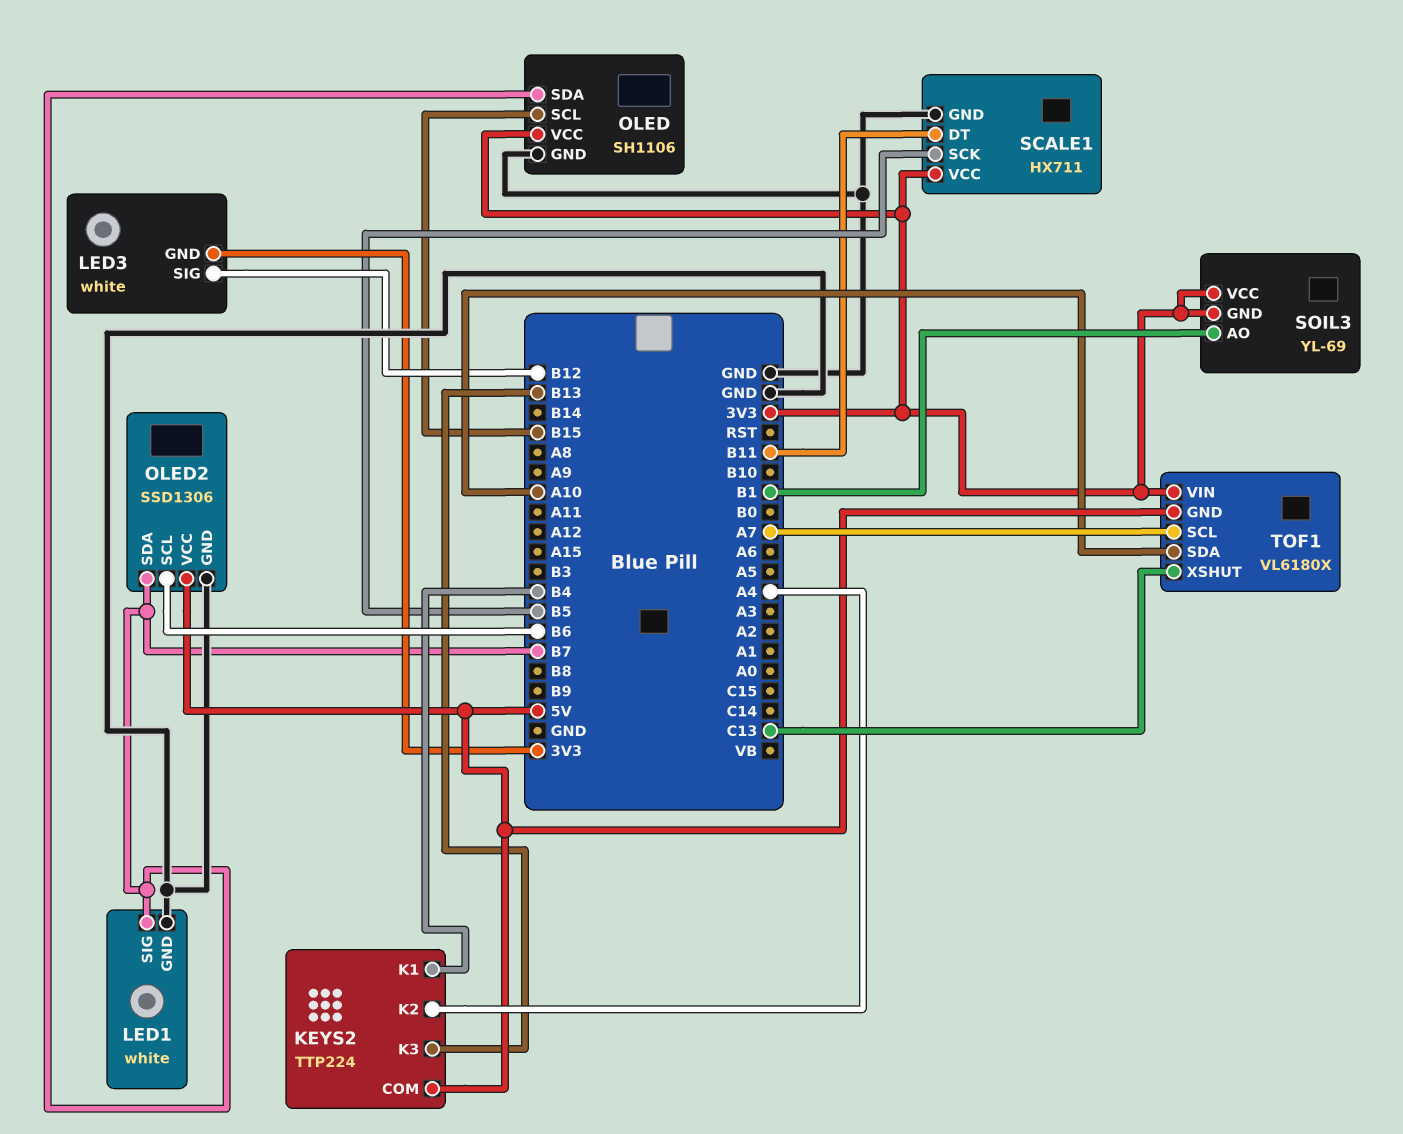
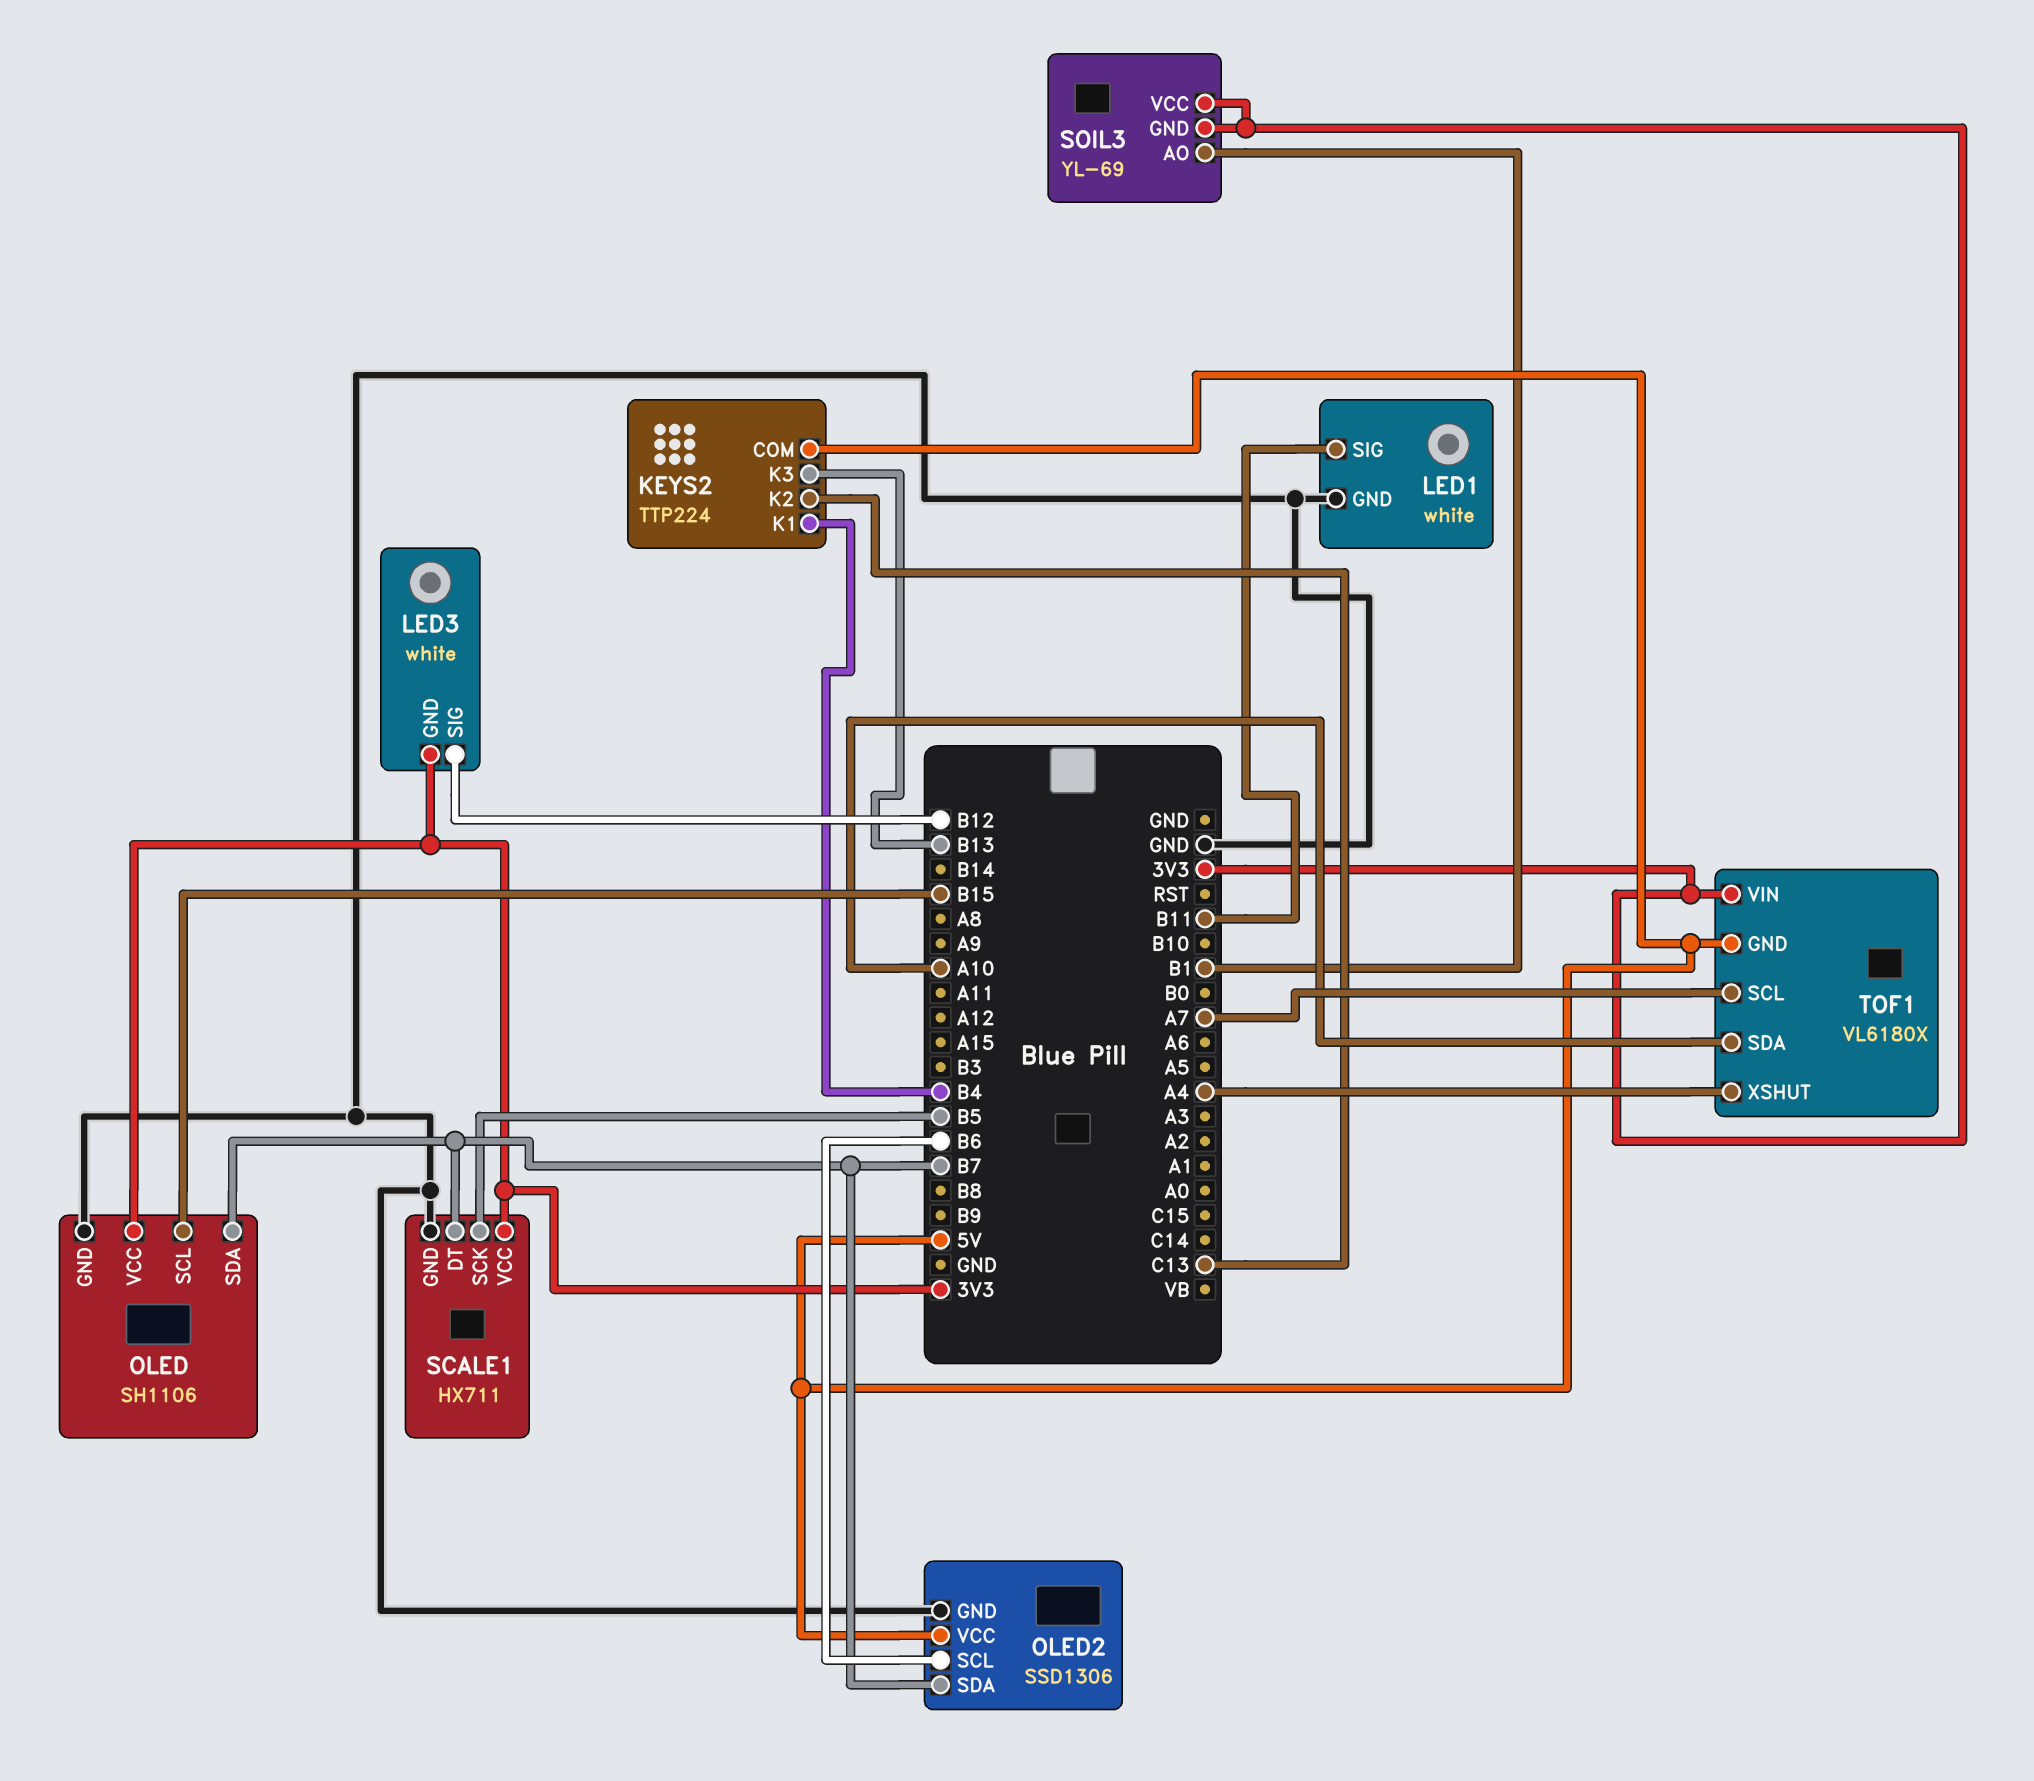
KEYS2 pin K2: A4 -> C13
LED1 pin SIG: B7 -> B11
SCALE1 pin DT: B11 -> B7
TOF1 pin XSHUT: C13 -> A4

